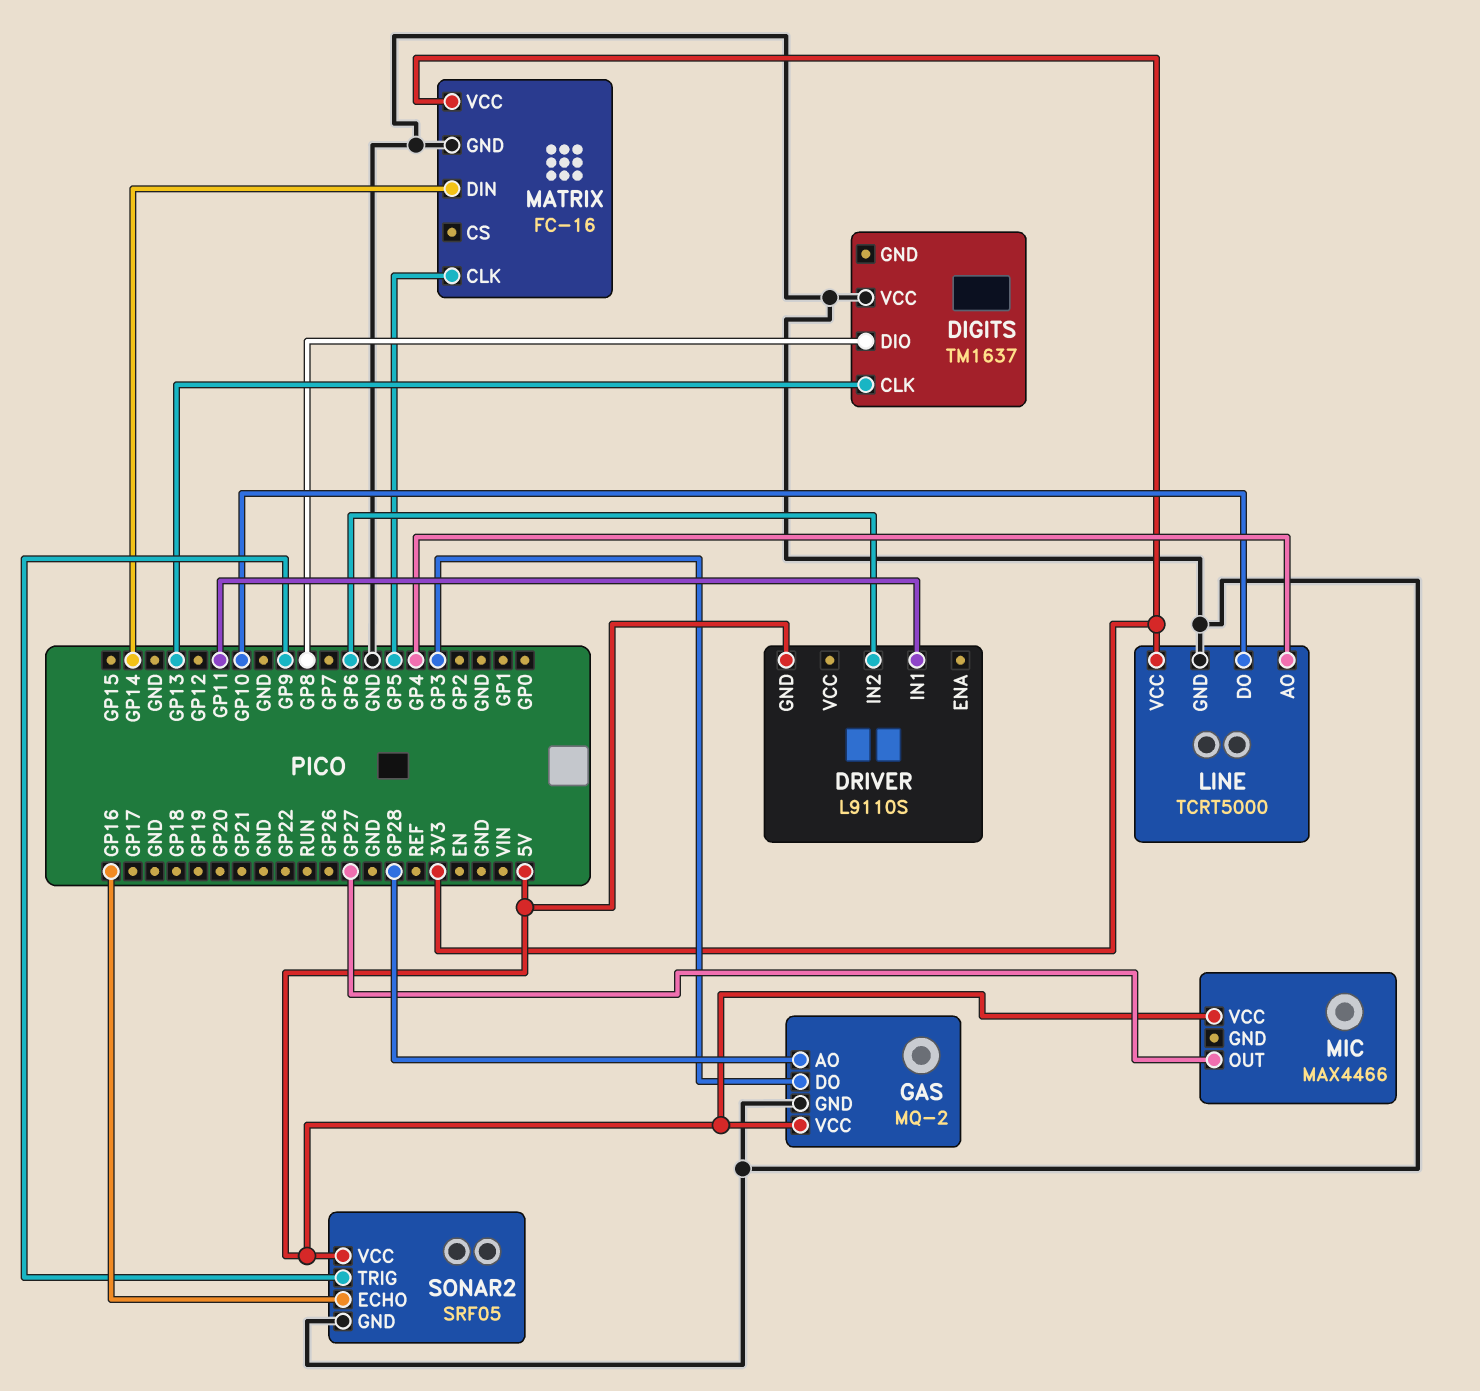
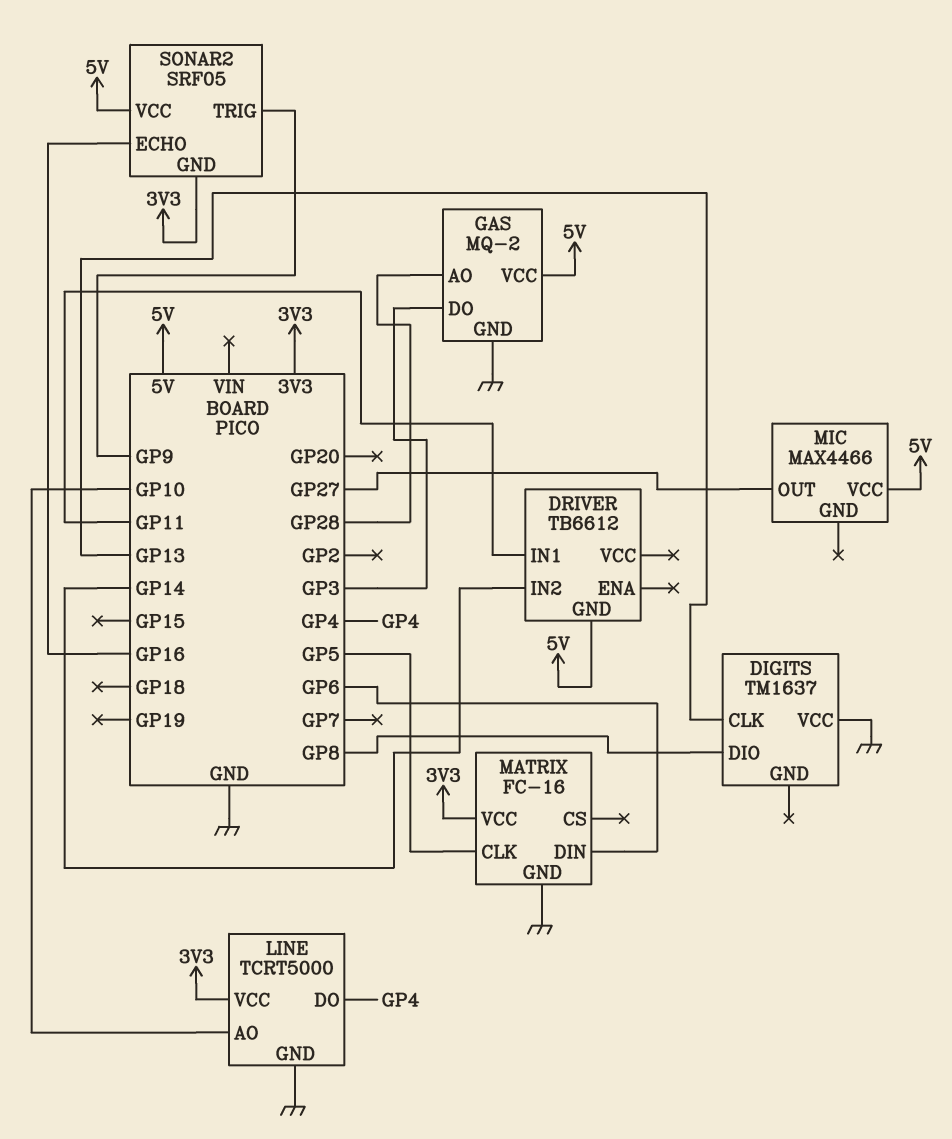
DRIVER: L9110S -> TB6612
DRIVER pin IN2: GP6 -> GP14
LINE pin AO: GP4 -> GP10
LINE pin DO: GP10 -> GP4
MATRIX pin DIN: GP14 -> GP6
SONAR2 pin GND: GND -> 3V3

